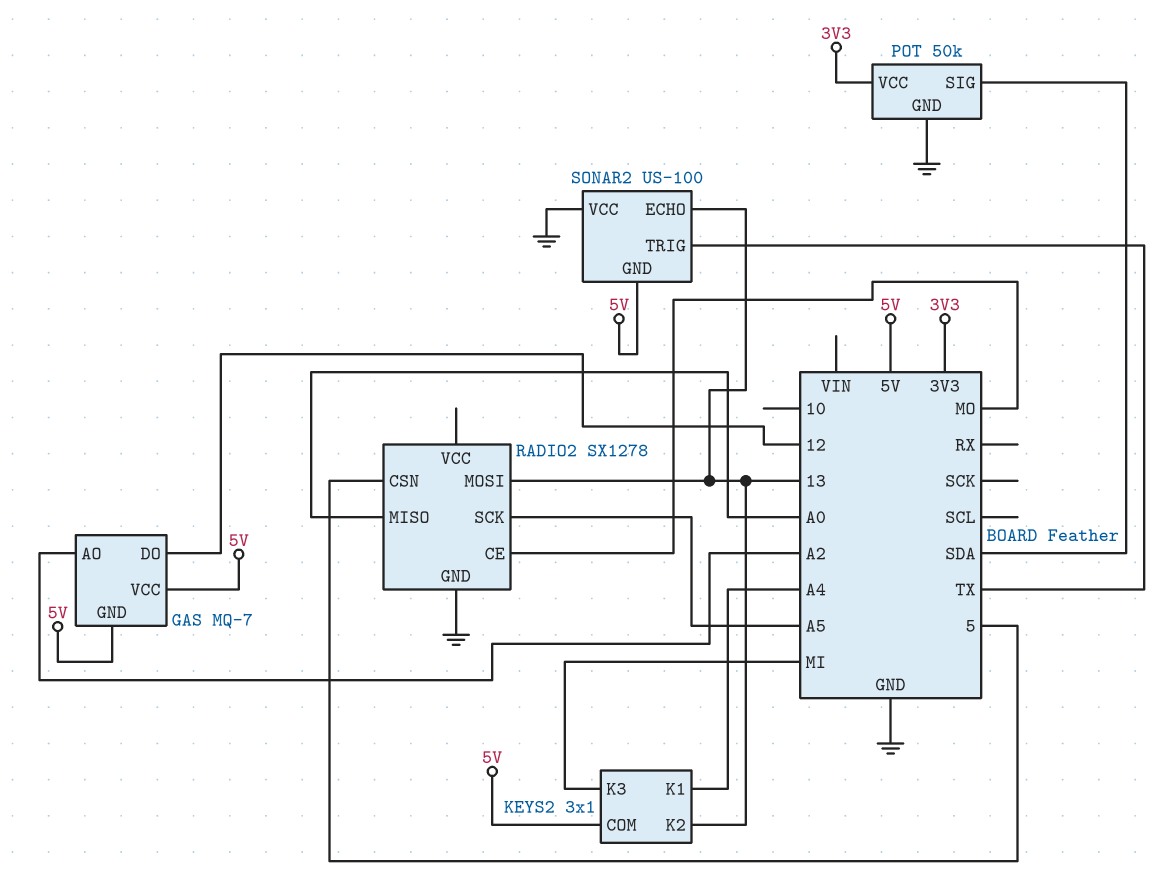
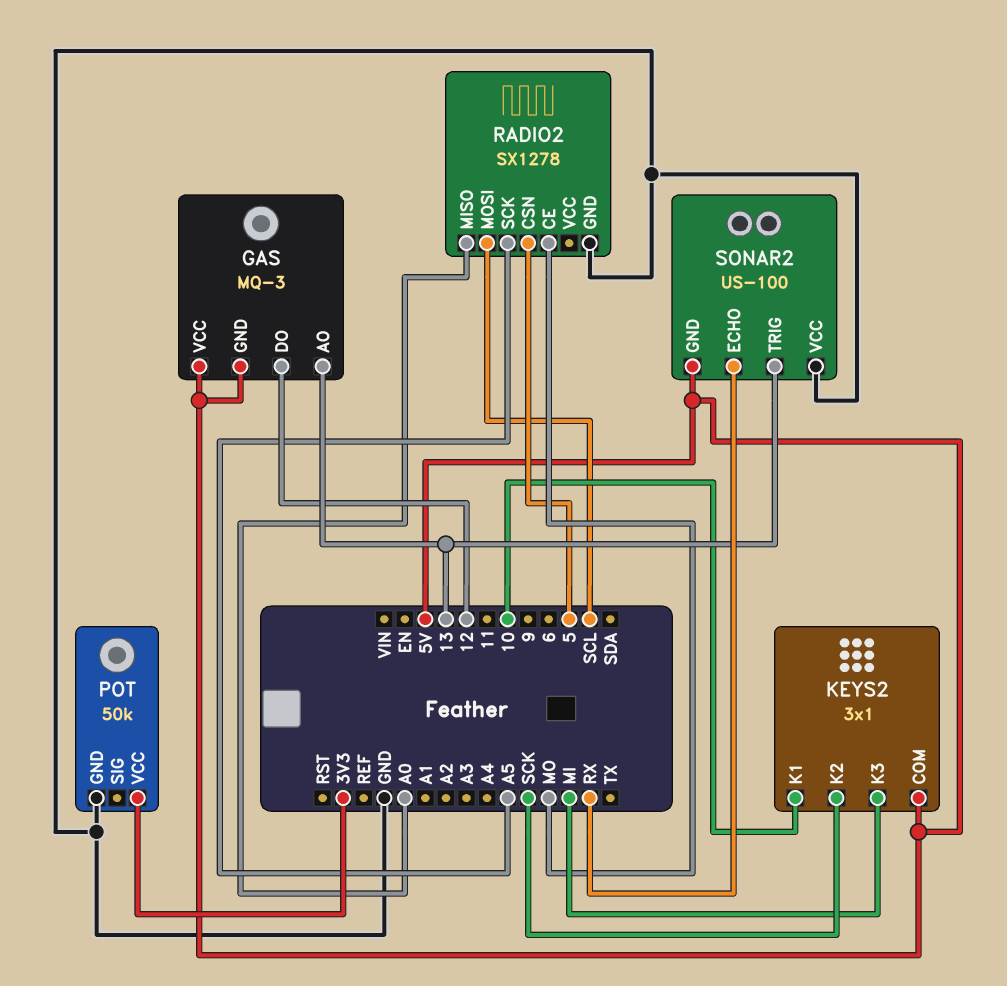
GAS: MQ-7 -> MQ-3
GAS pin AO: A2 -> 13
KEYS2 pin K1: A4 -> 10
KEYS2 pin K2: 13 -> SCK
POT pin SIG: SDA -> none
RADIO2 pin MOSI: 13 -> SCL
SONAR2 pin ECHO: 13 -> RX
SONAR2 pin TRIG: TX -> 13

